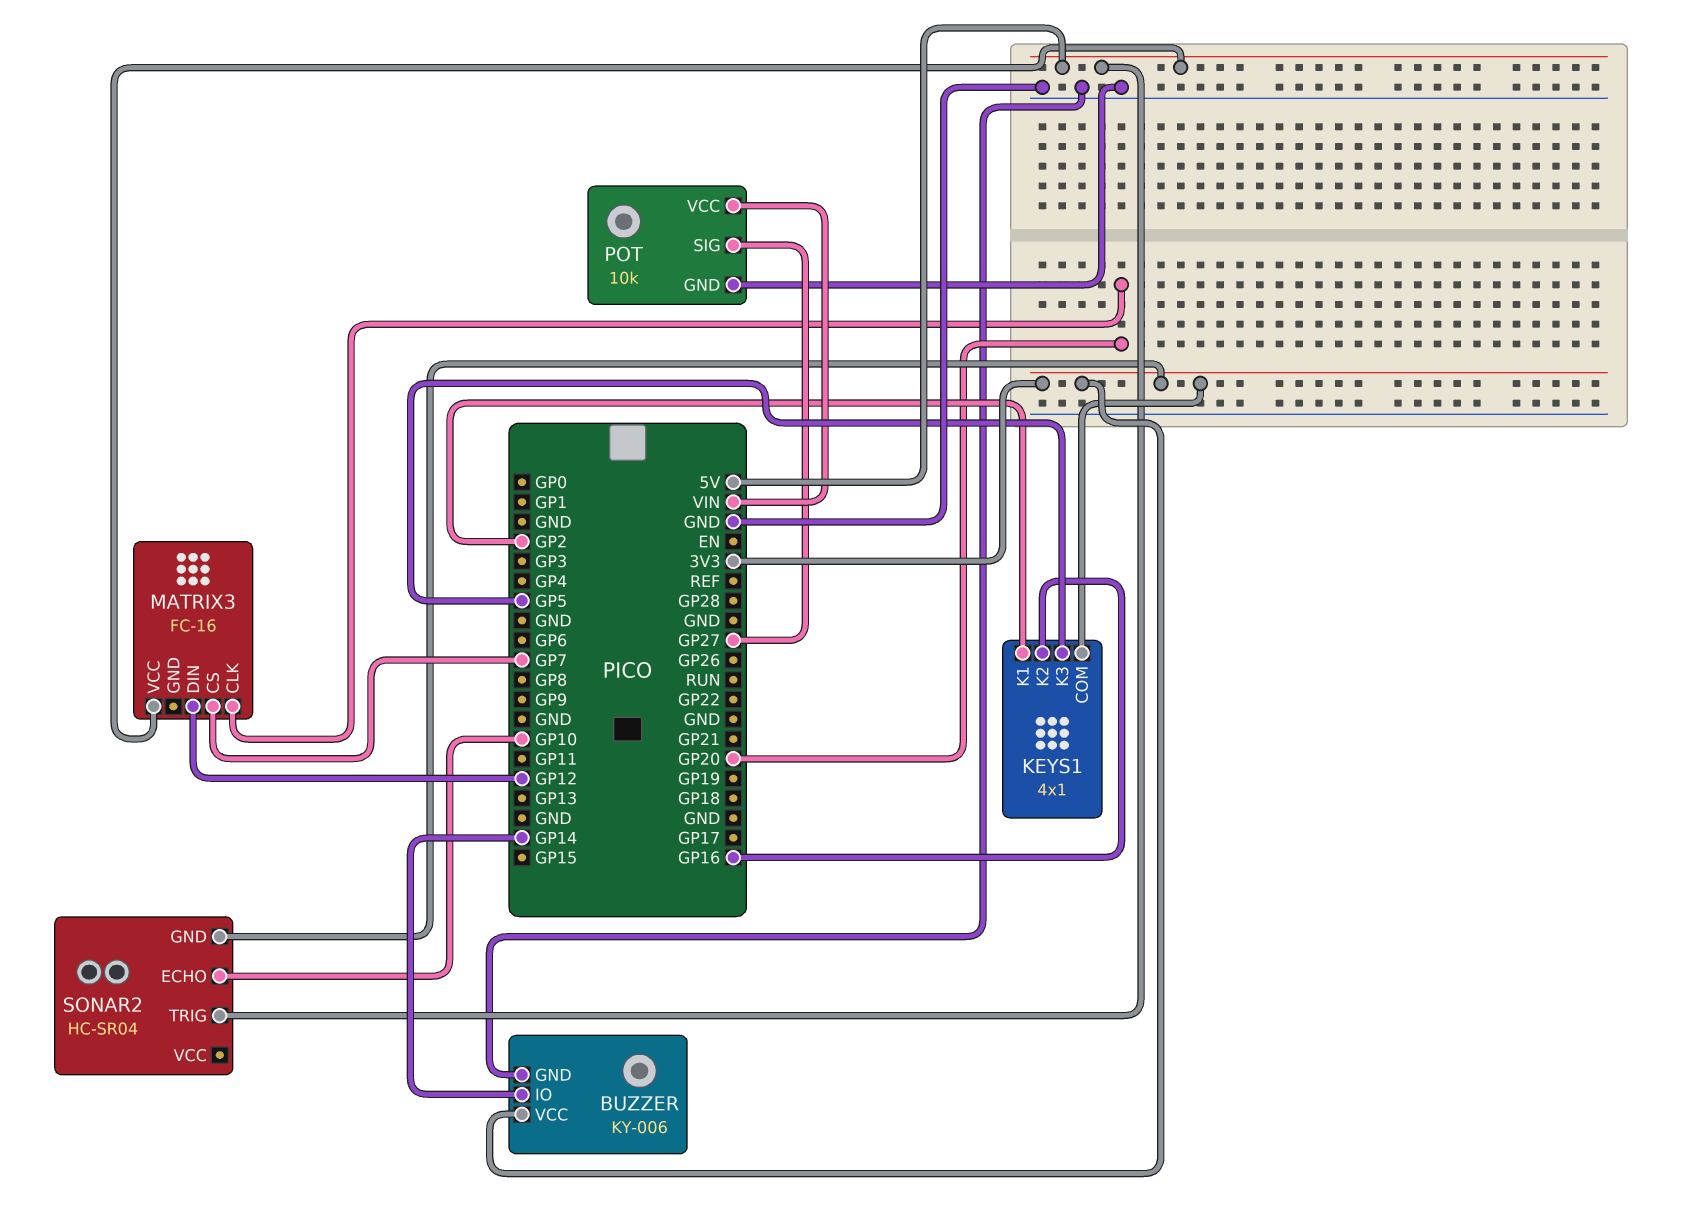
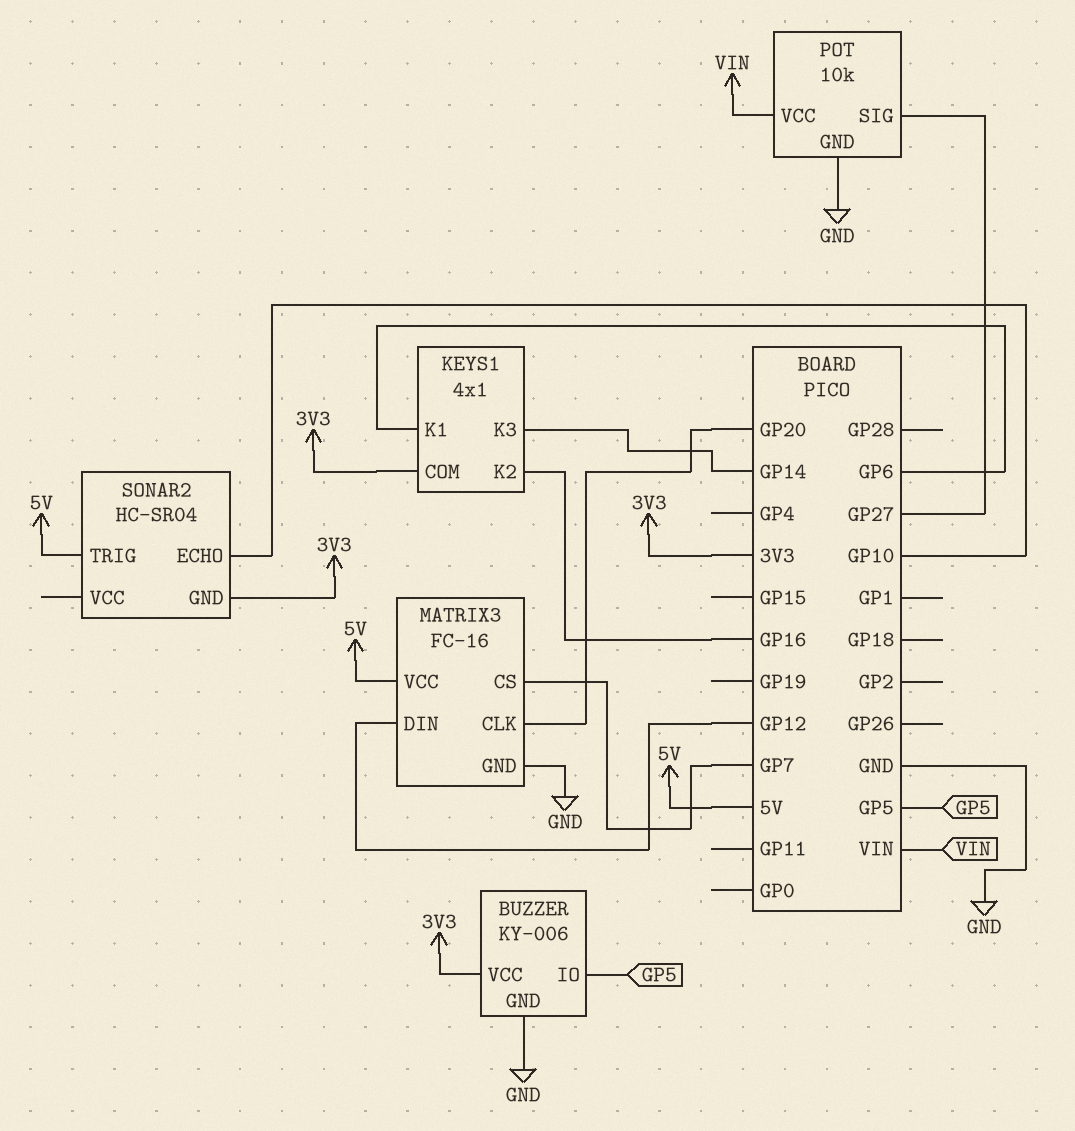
BUZZER pin IO: GP14 -> GP5
KEYS1 pin K1: GP2 -> GP6
KEYS1 pin K3: GP5 -> GP14
MATRIX3 pin GND: none -> GND

